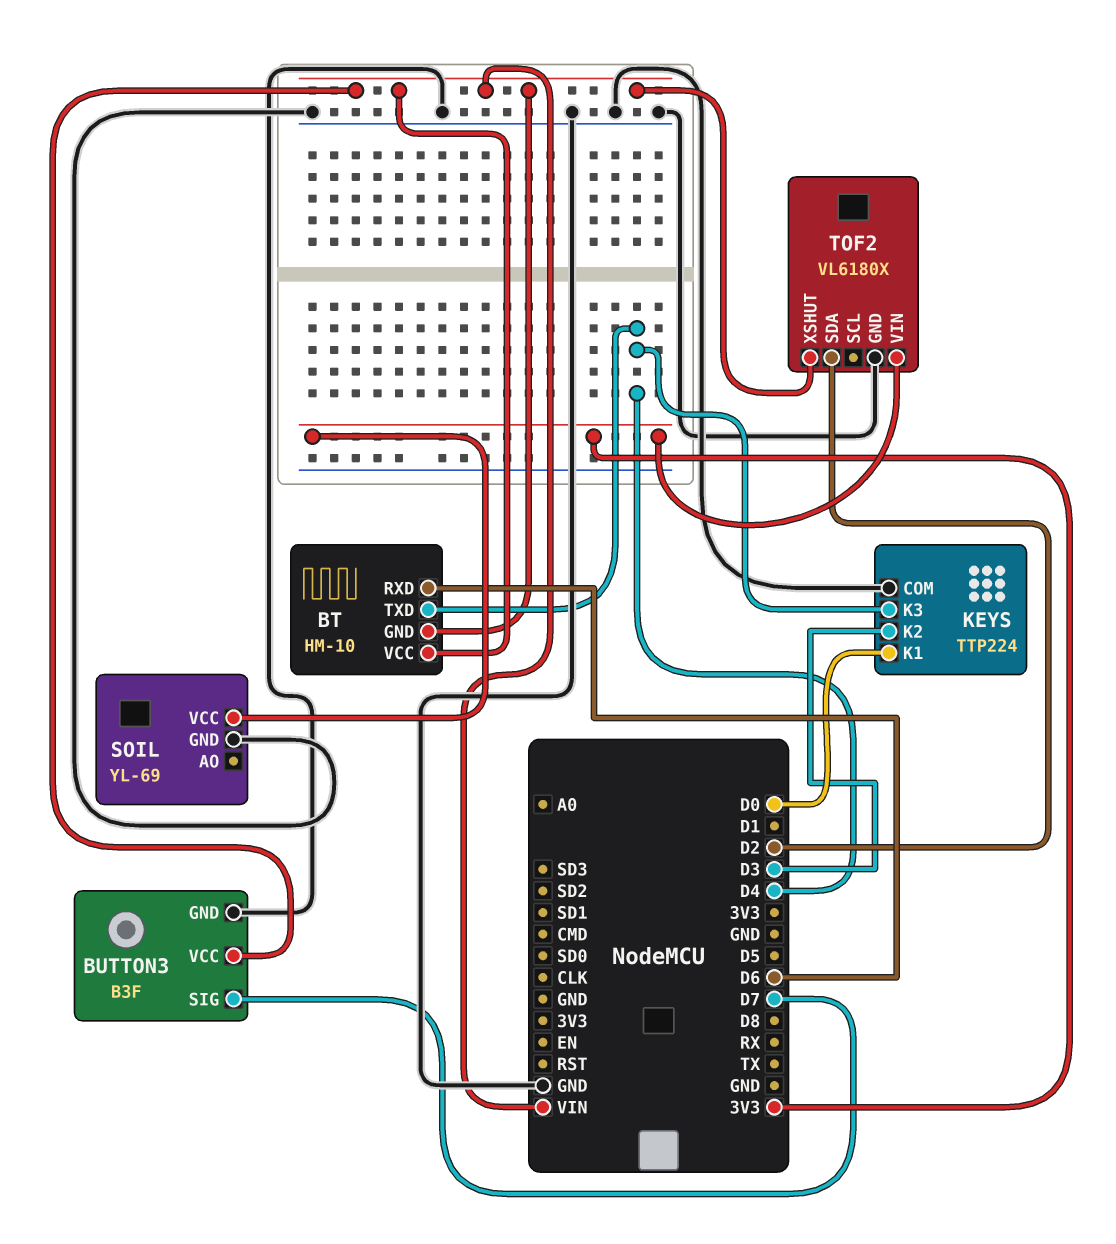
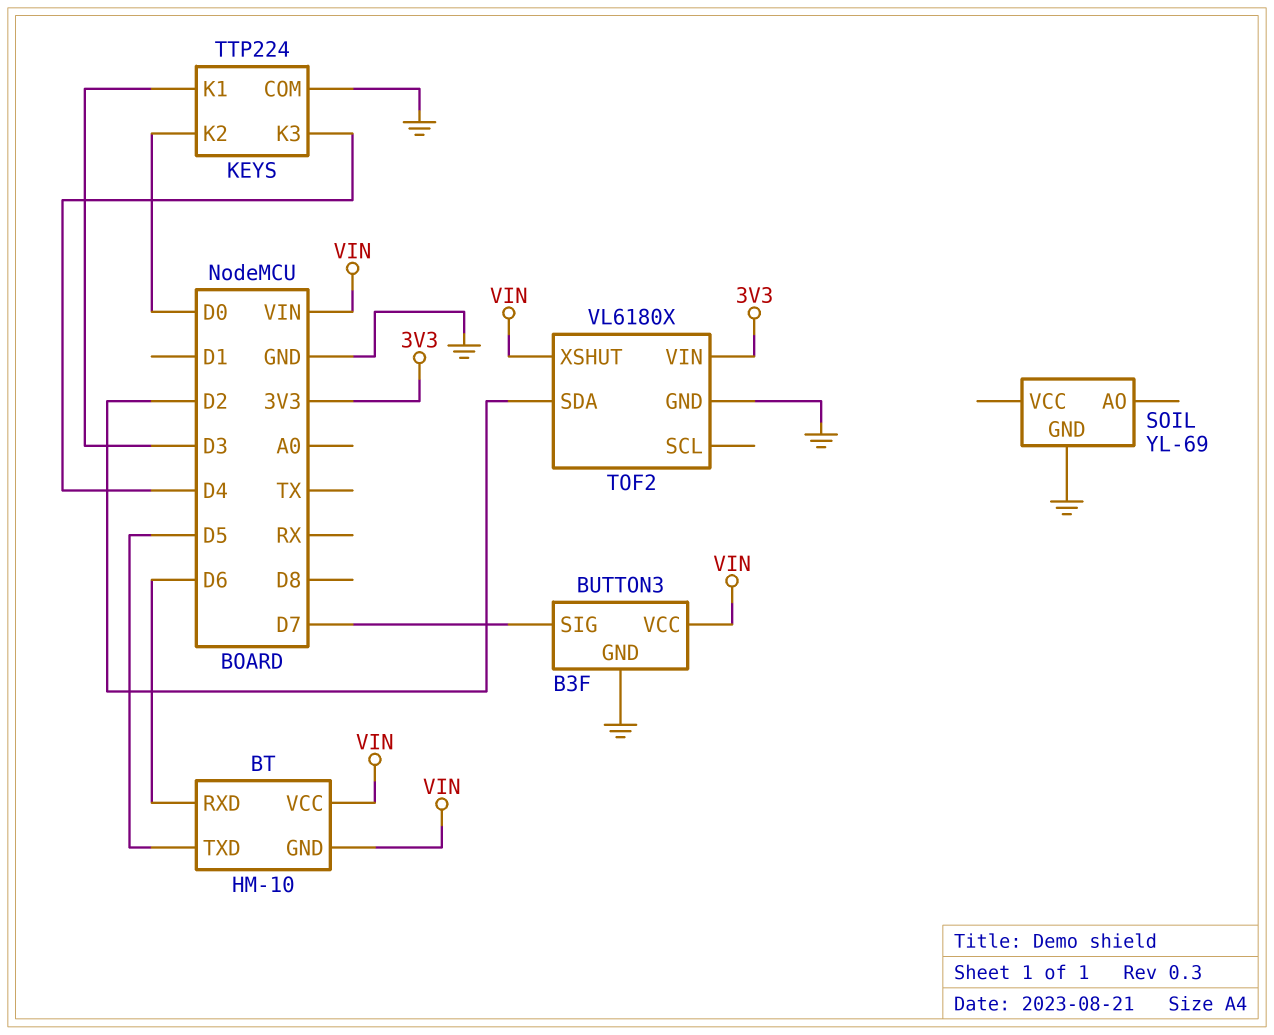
BT pin TXD: D4 -> D5
KEYS pin K1: D0 -> D3
KEYS pin K2: D3 -> D0
SOIL pin VCC: 3V3 -> none

